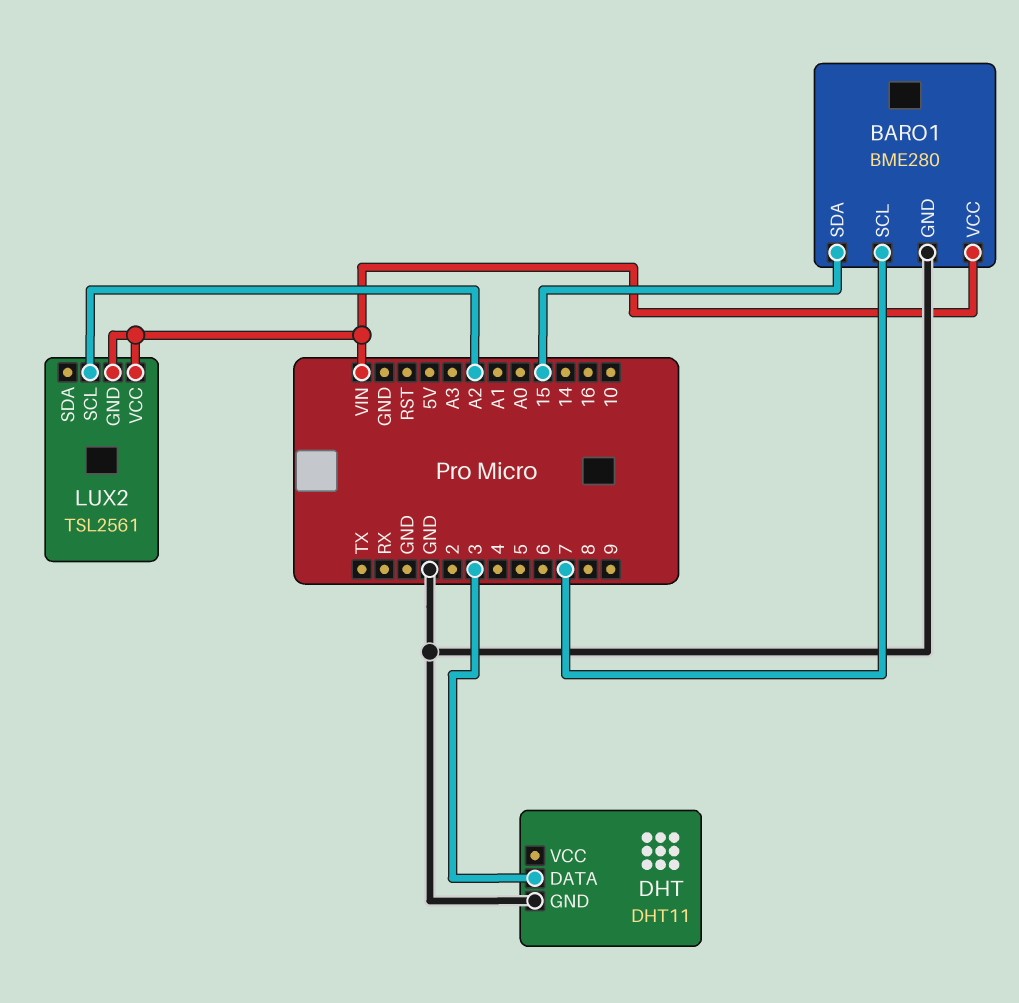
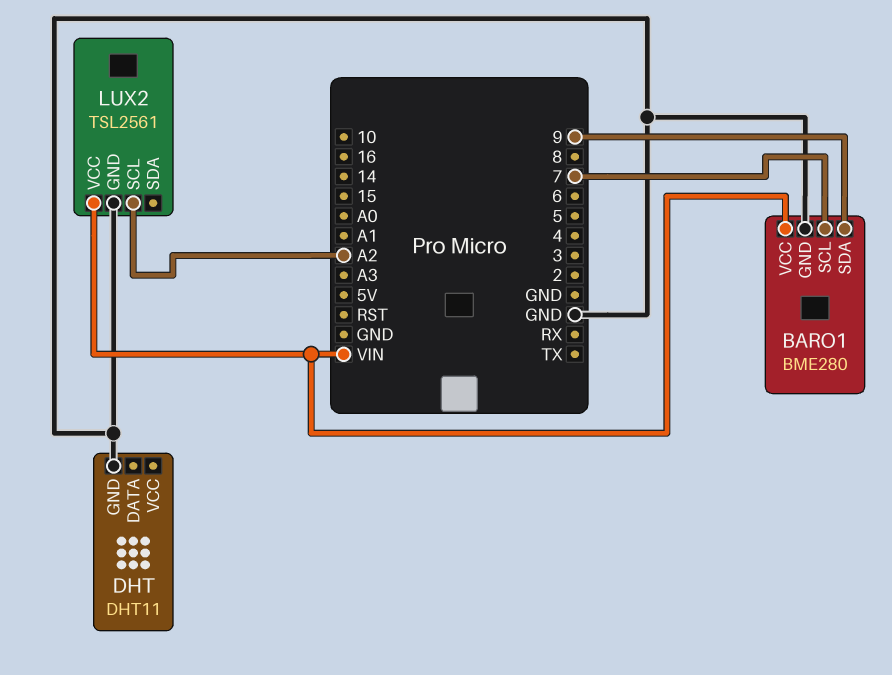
BARO1 pin SDA: 15 -> 9
DHT pin DATA: 3 -> none
LUX2 pin GND: VIN -> GND

